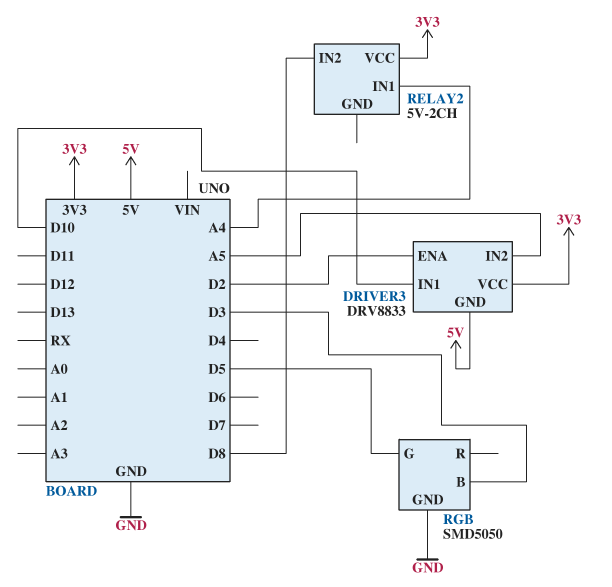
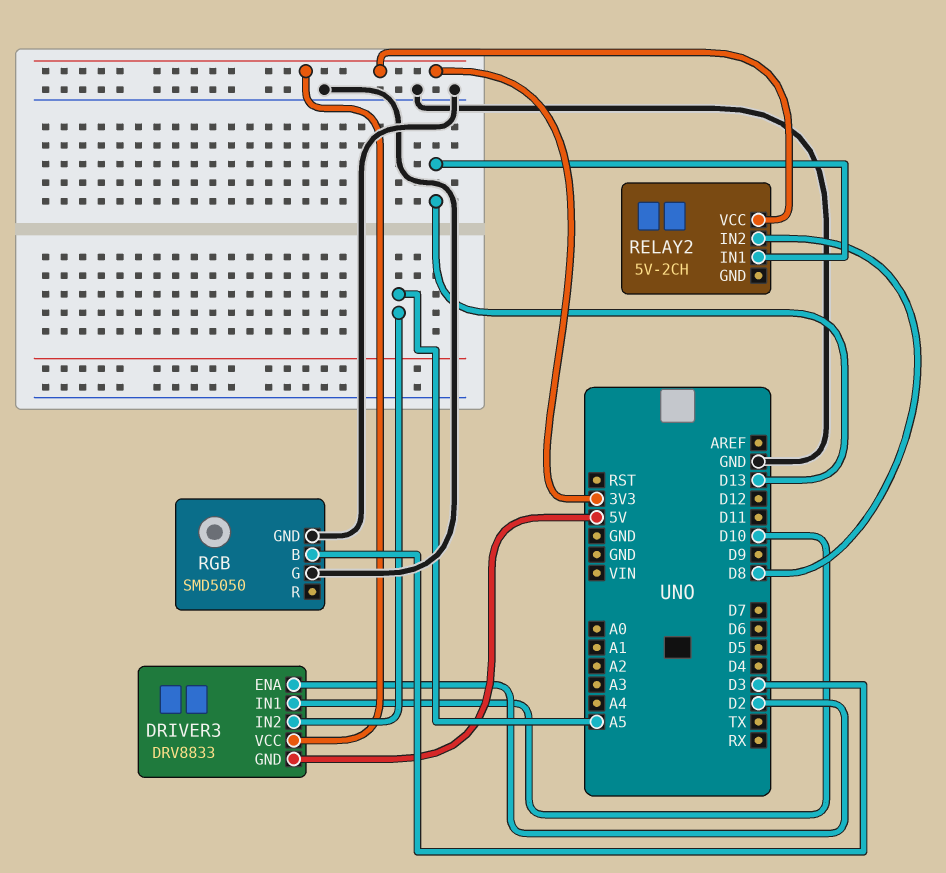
RELAY2 pin IN1: A4 -> D13
RGB pin G: D5 -> GND

